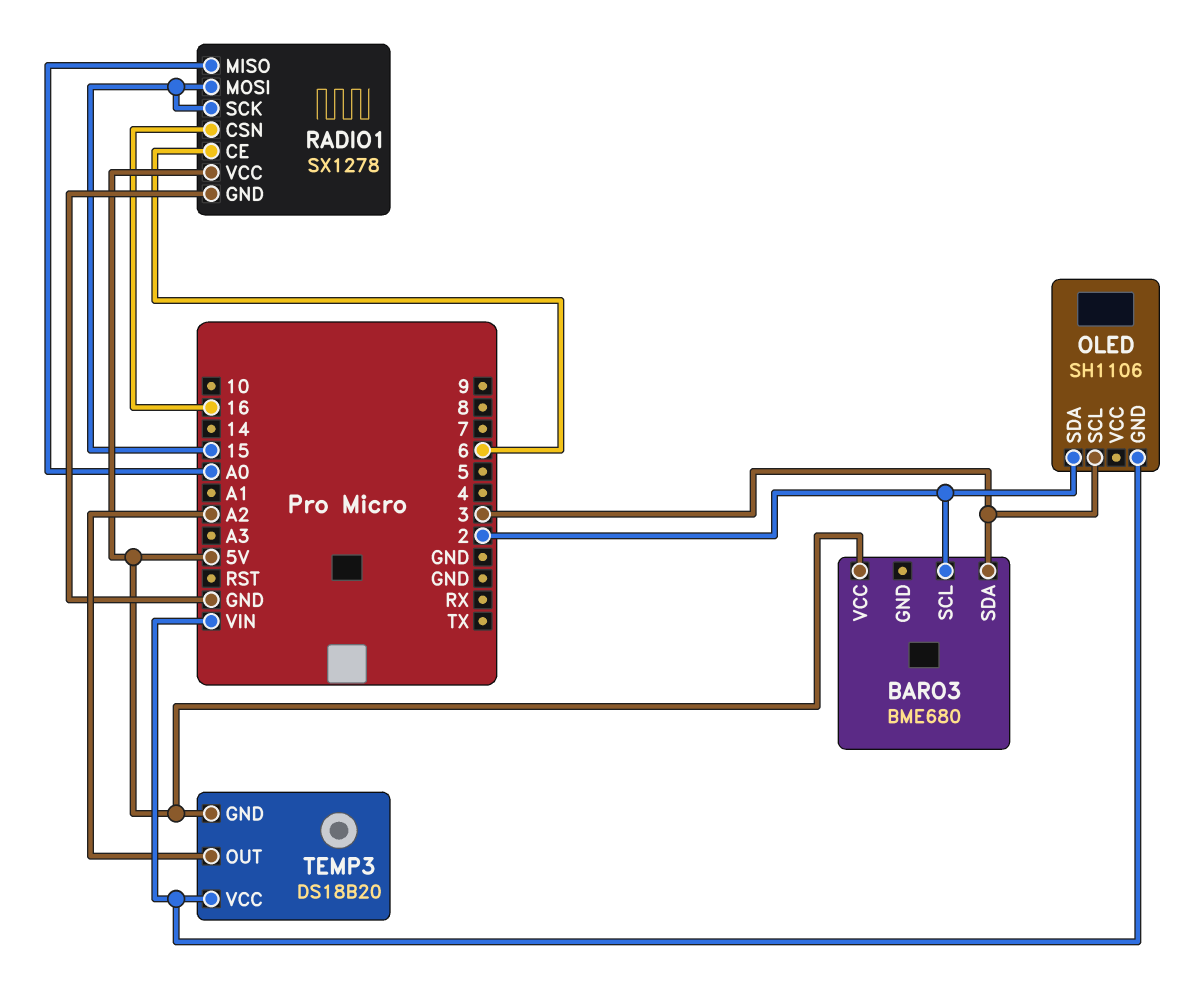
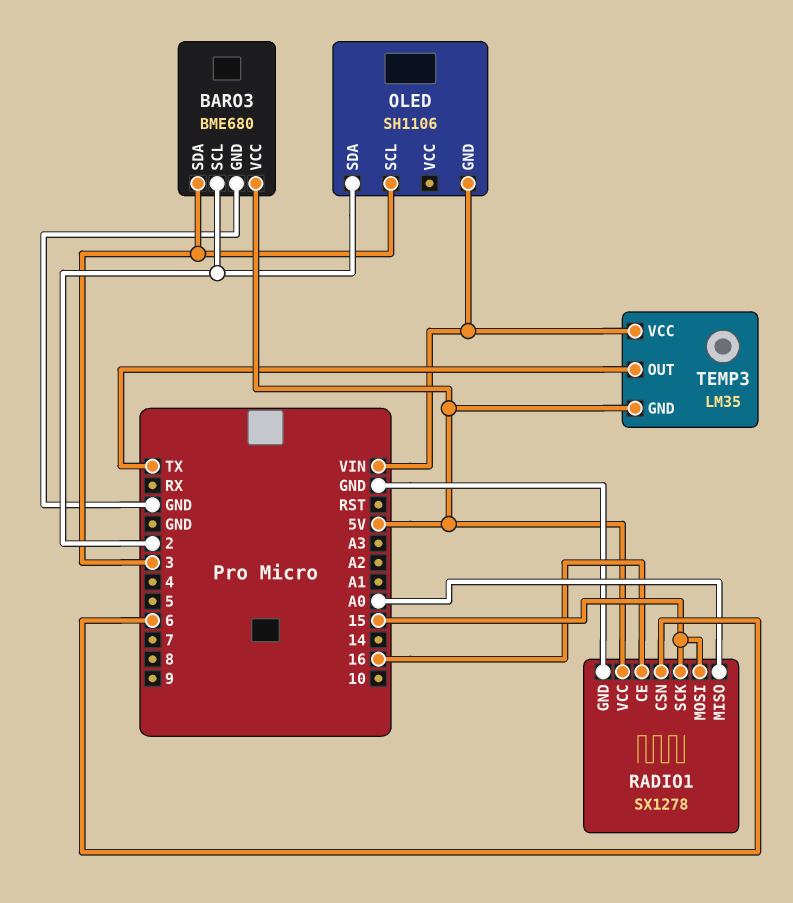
BARO3 pin GND: none -> GND
RADIO1 pin CE: 6 -> 16
RADIO1 pin CSN: 16 -> 6
TEMP3: DS18B20 -> LM35
TEMP3 pin OUT: A2 -> TX

